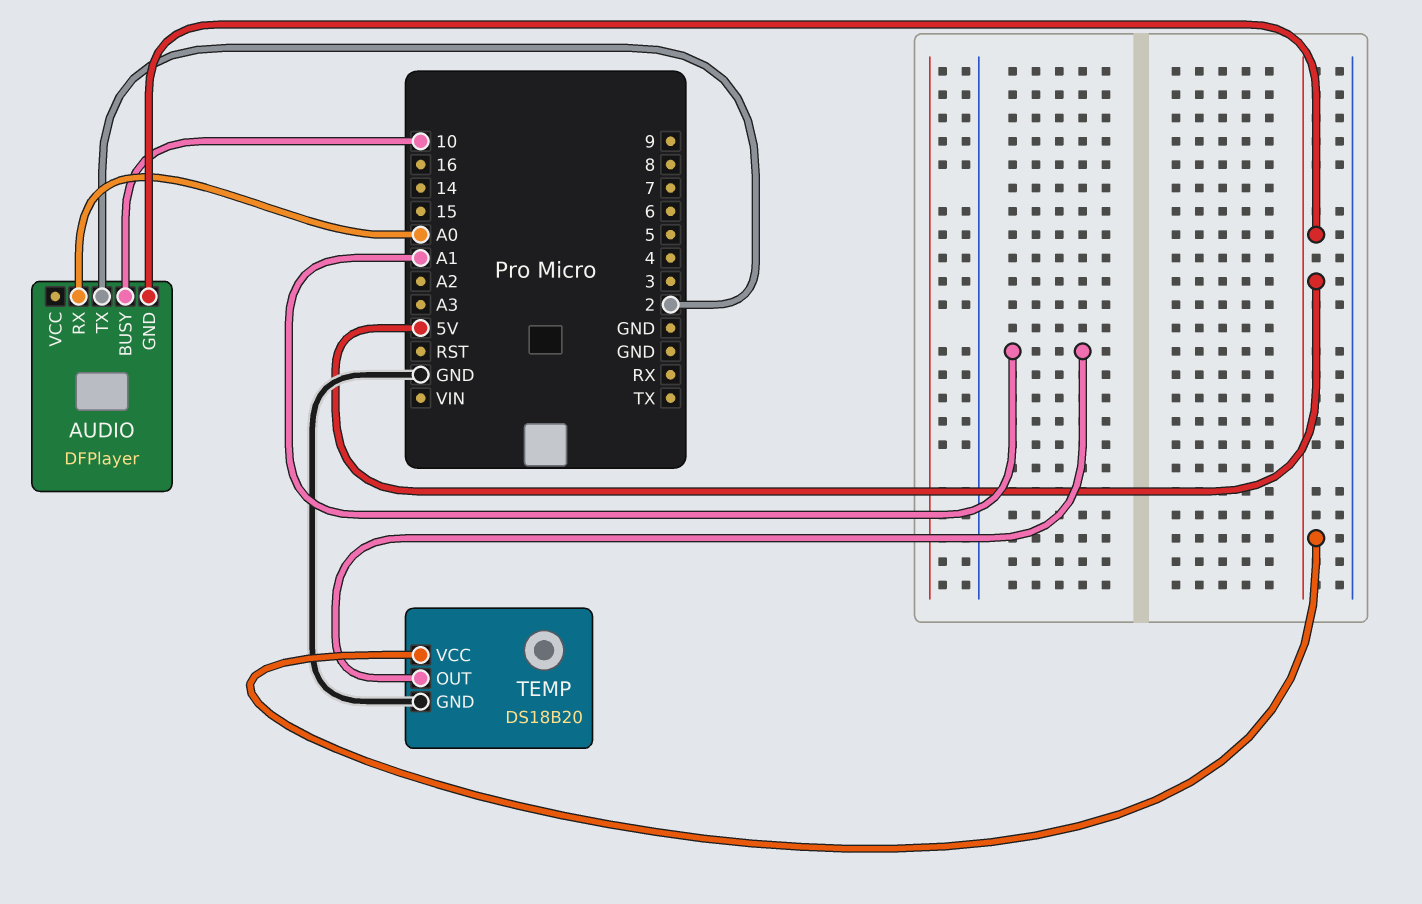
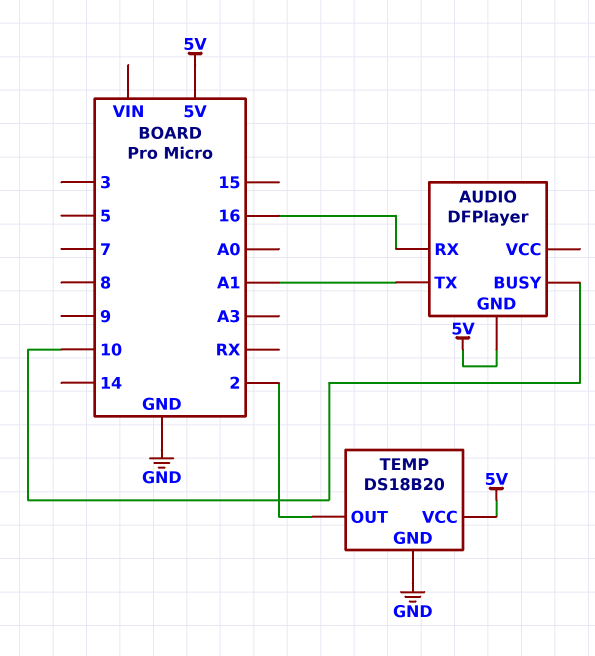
AUDIO pin RX: A0 -> 16
AUDIO pin TX: 2 -> A1
TEMP pin OUT: A1 -> 2

